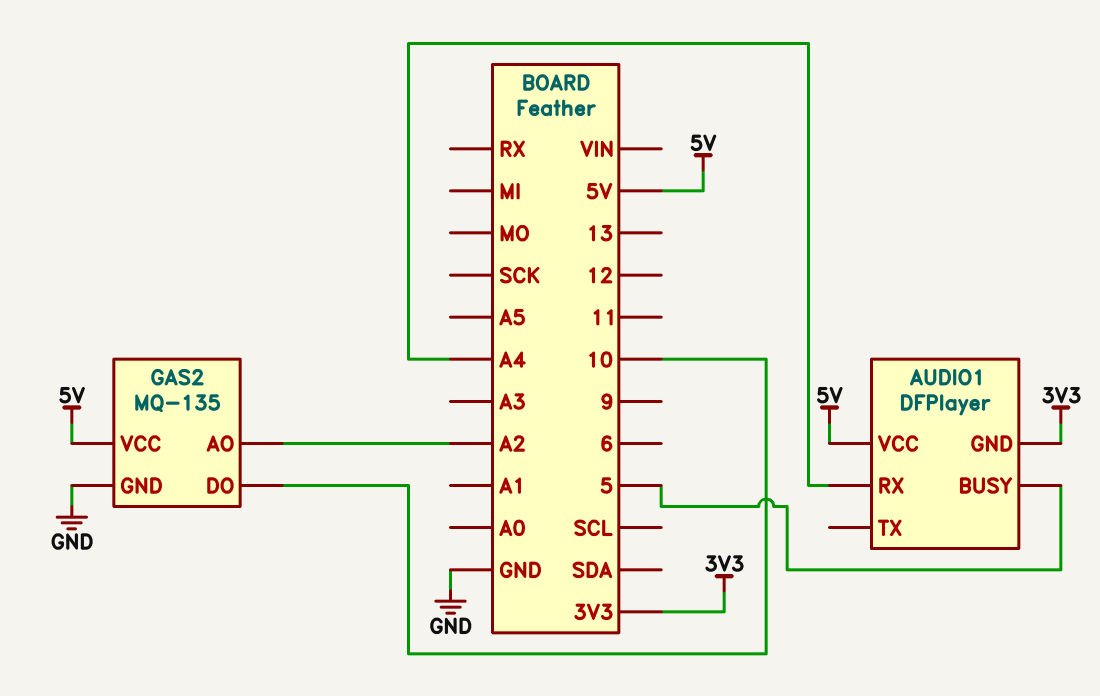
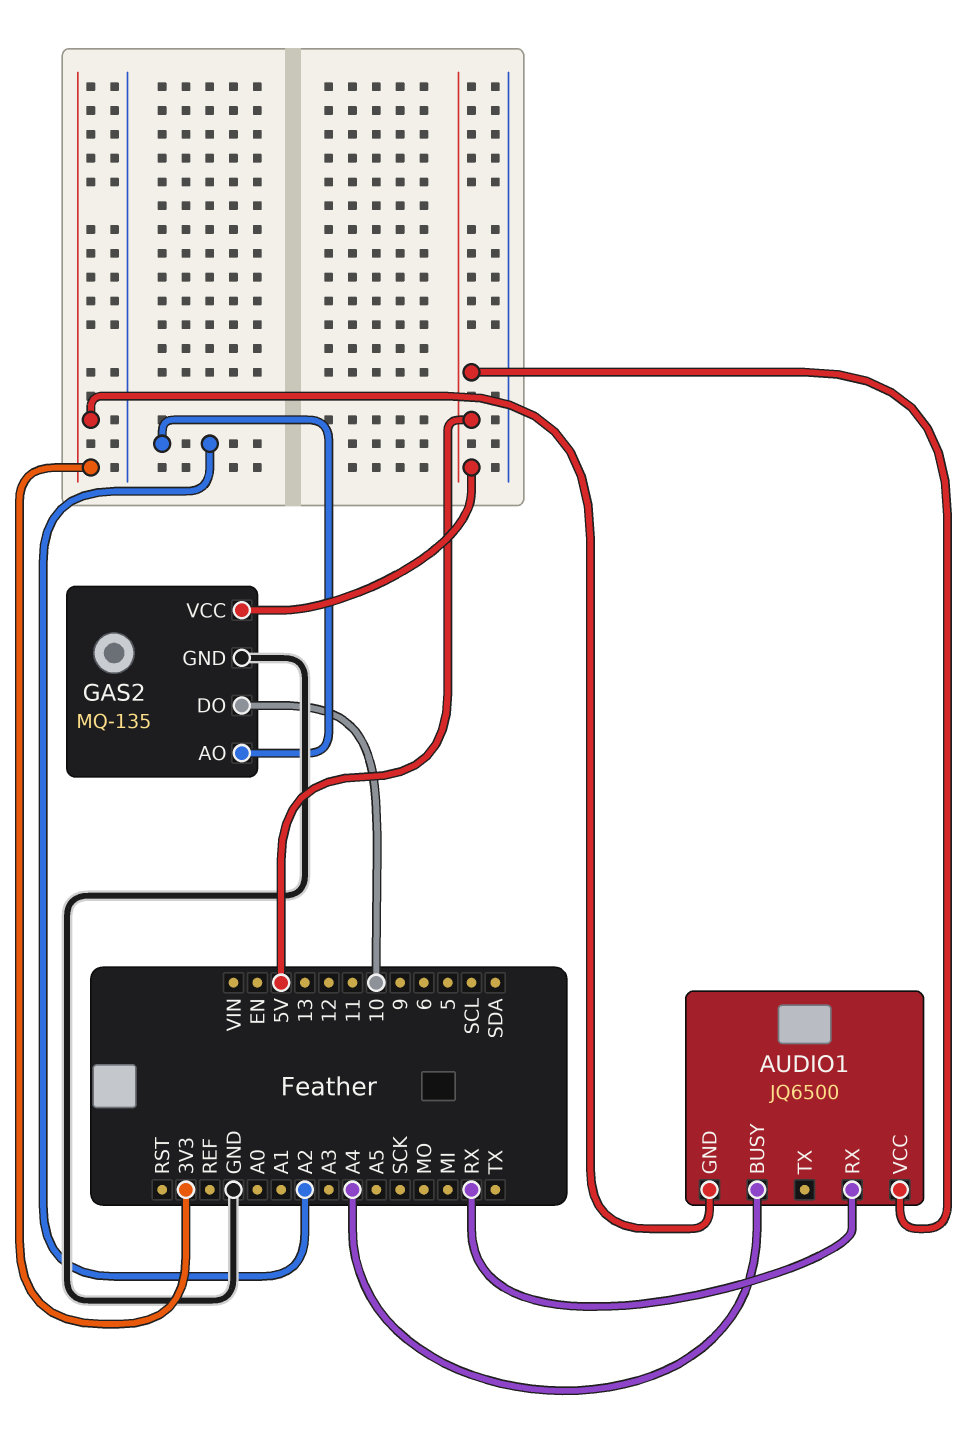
AUDIO1: DFPlayer -> JQ6500
AUDIO1 pin BUSY: 5 -> A4
AUDIO1 pin RX: A4 -> RX

